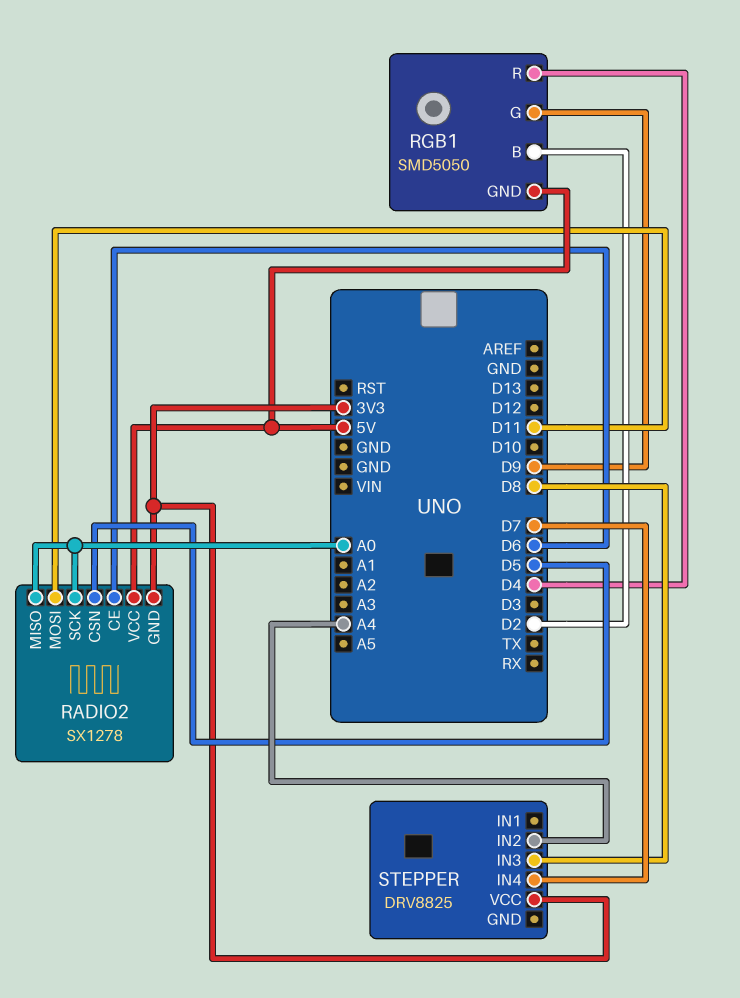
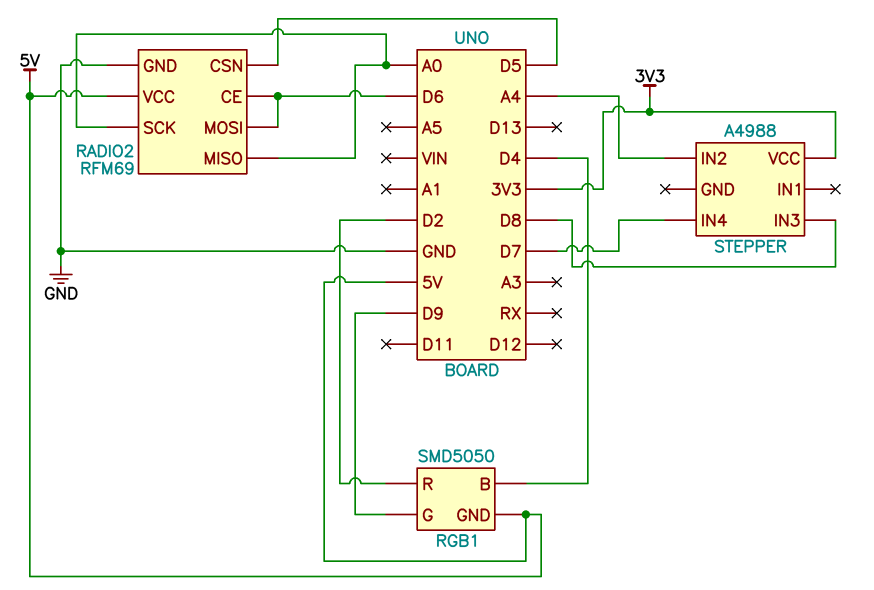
RADIO2: SX1278 -> RFM69
RADIO2 pin GND: 3V3 -> GND
RADIO2 pin MOSI: D11 -> D6
RGB1 pin B: D2 -> D4
RGB1 pin R: D4 -> D2
STEPPER: DRV8825 -> A4988

